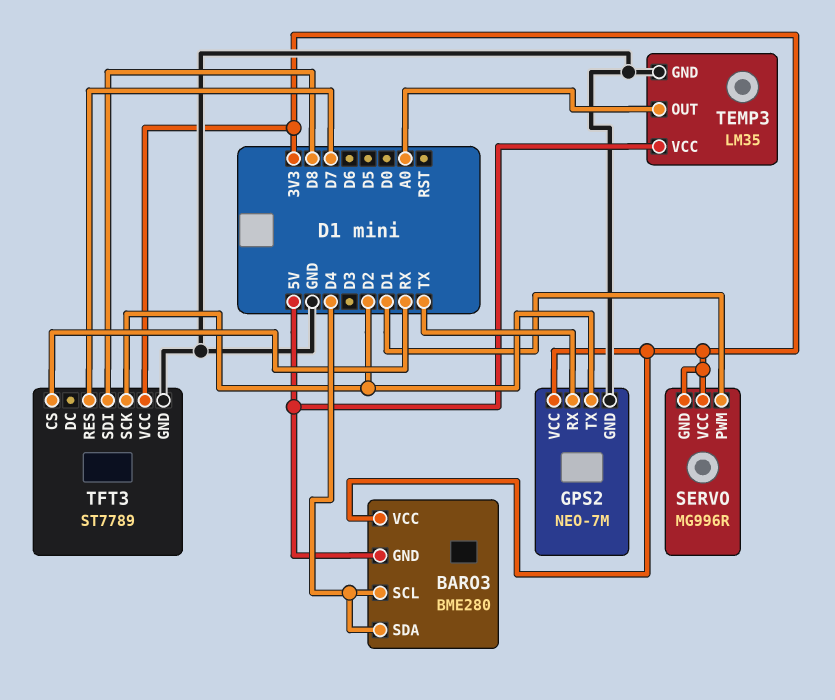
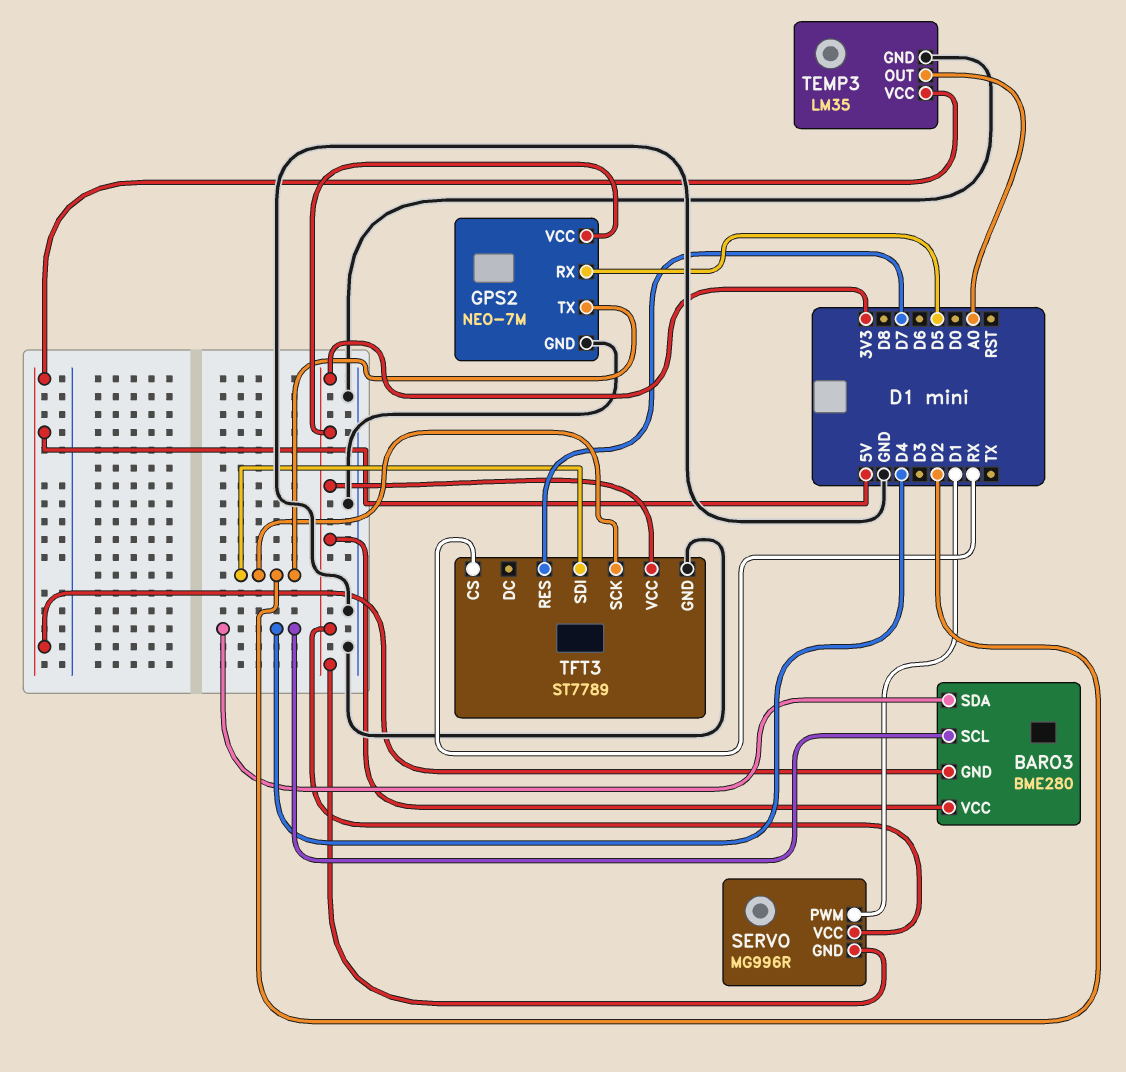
GPS2 pin RX: TX -> D5
TFT3 pin SDI: D8 -> D2

